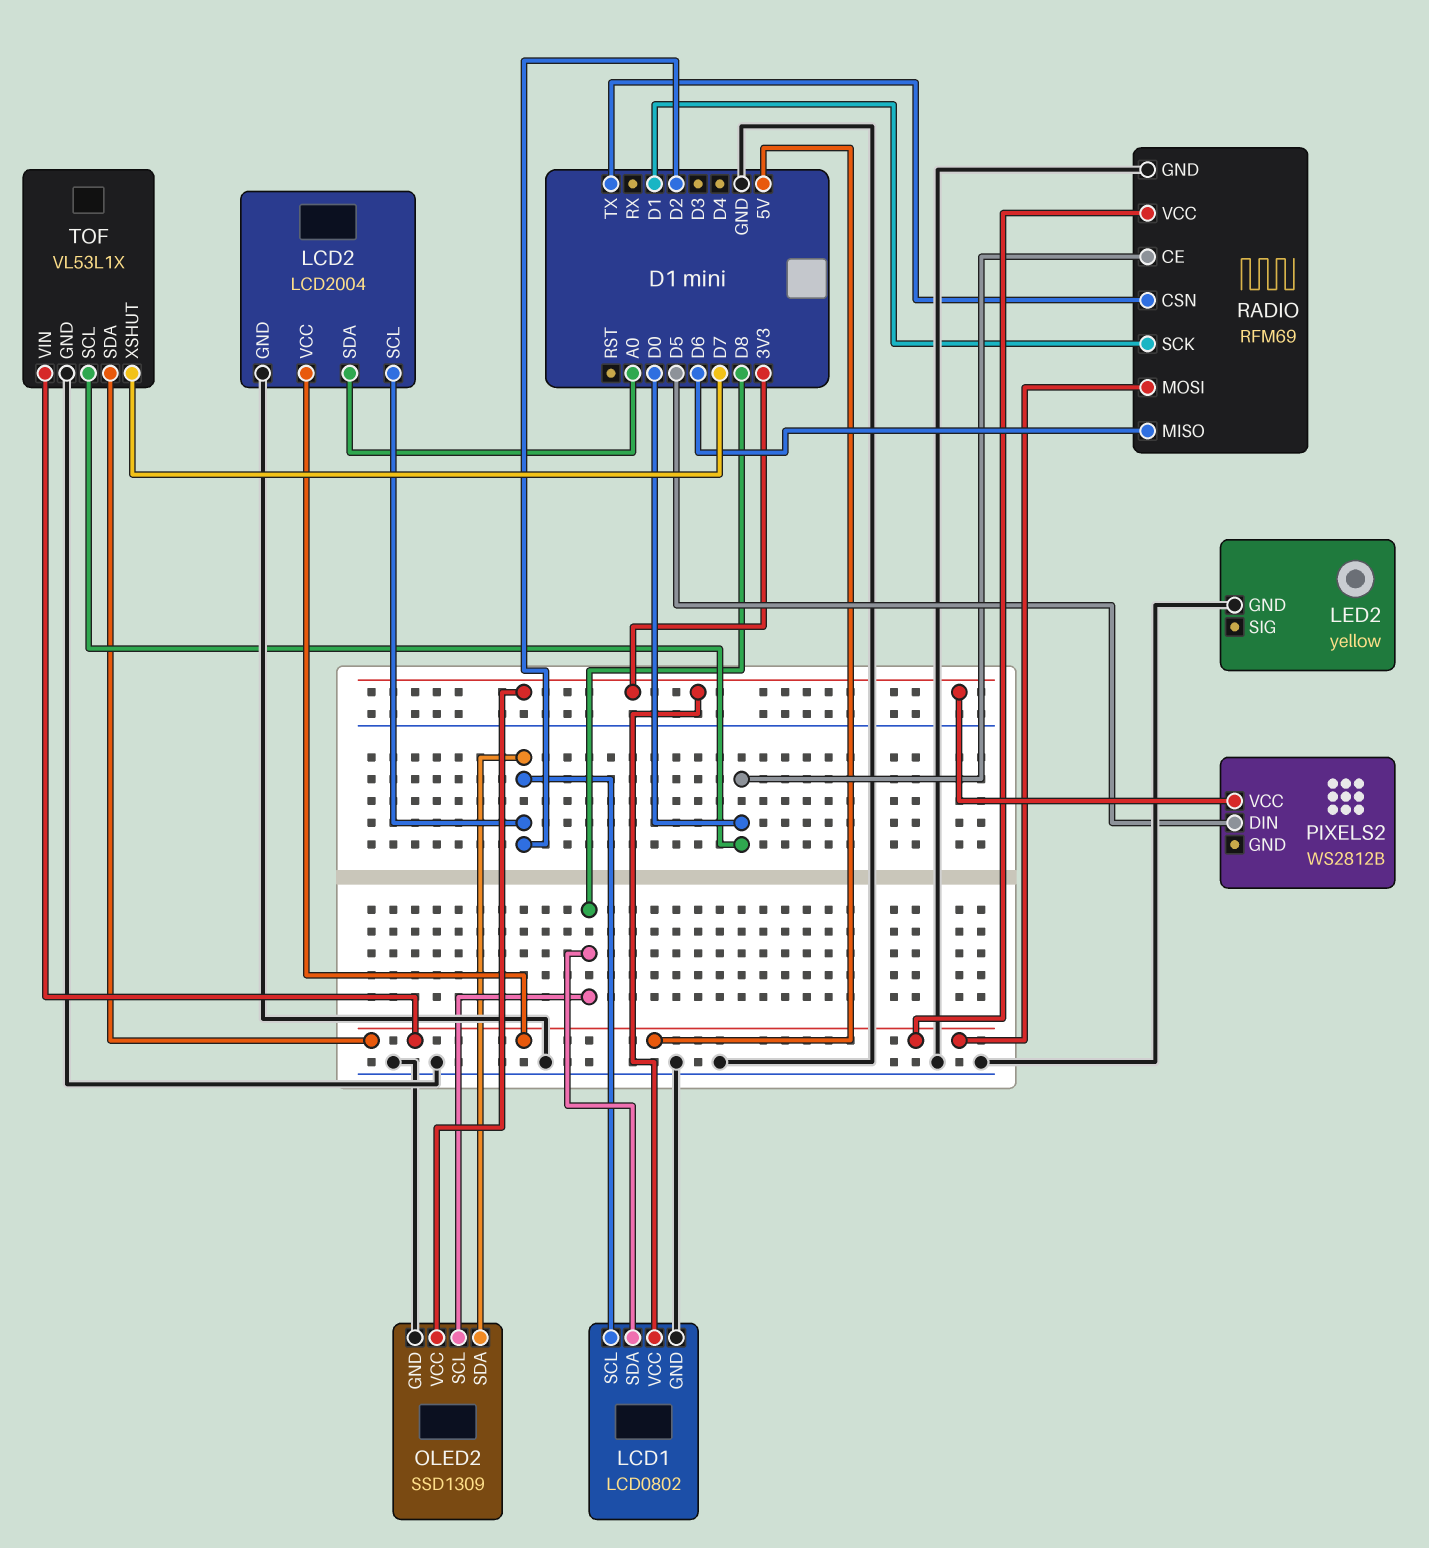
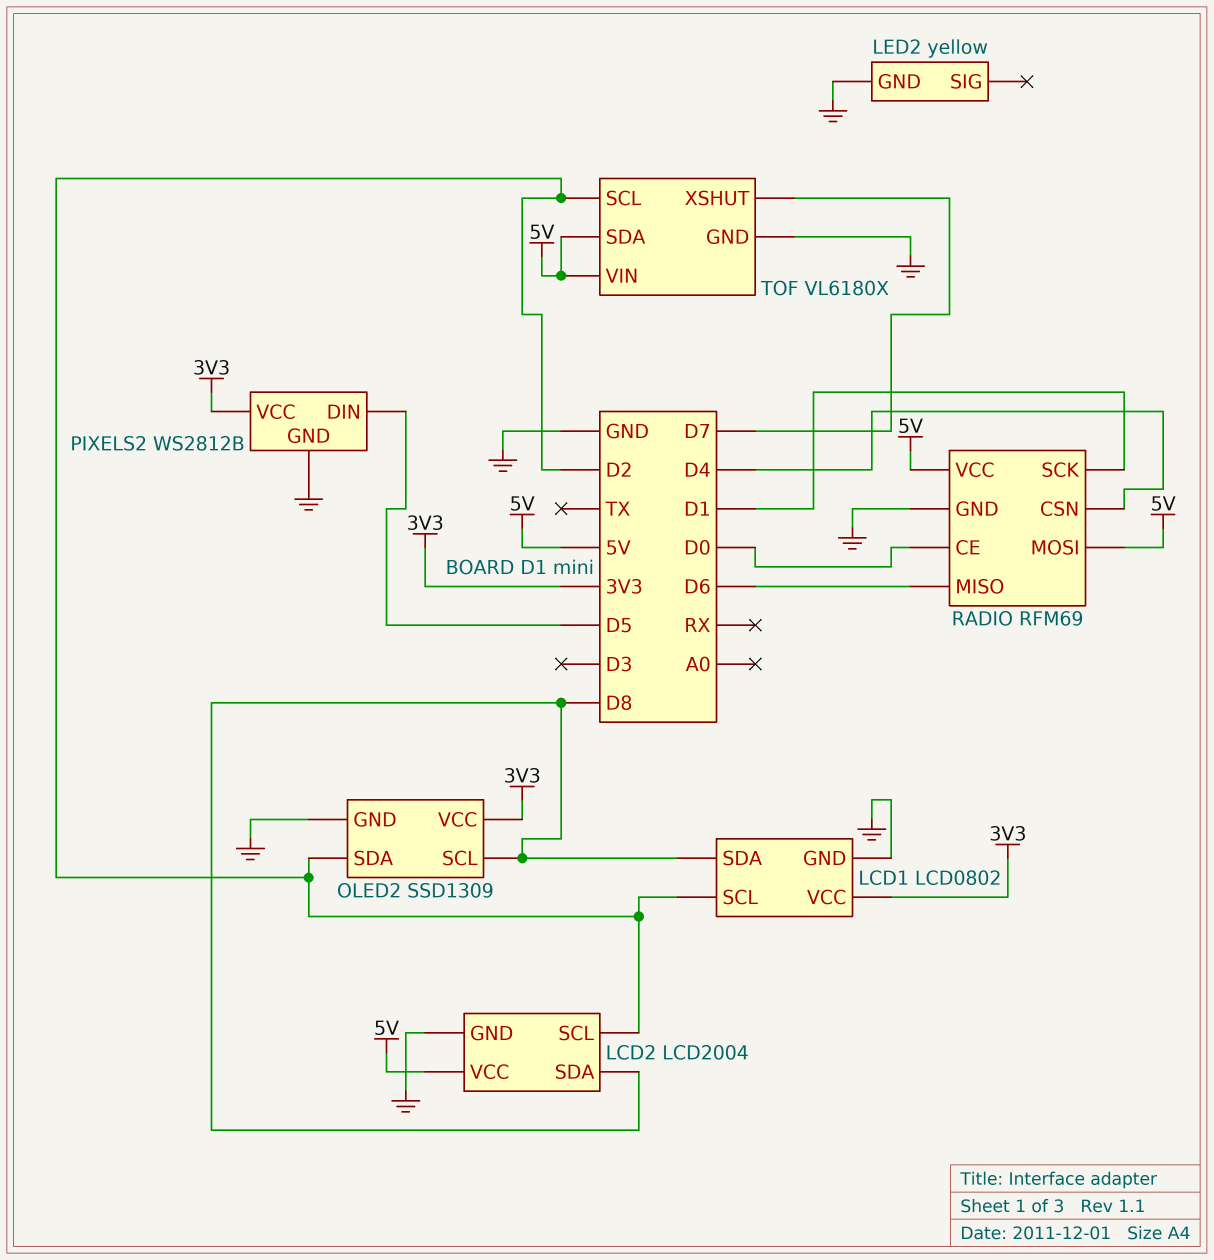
LCD2 pin SDA: A0 -> D8
PIXELS2 pin GND: none -> GND
RADIO pin CSN: TX -> D4
TOF: VL53L1X -> VL6180X
TOF pin SCL: D0 -> D2

